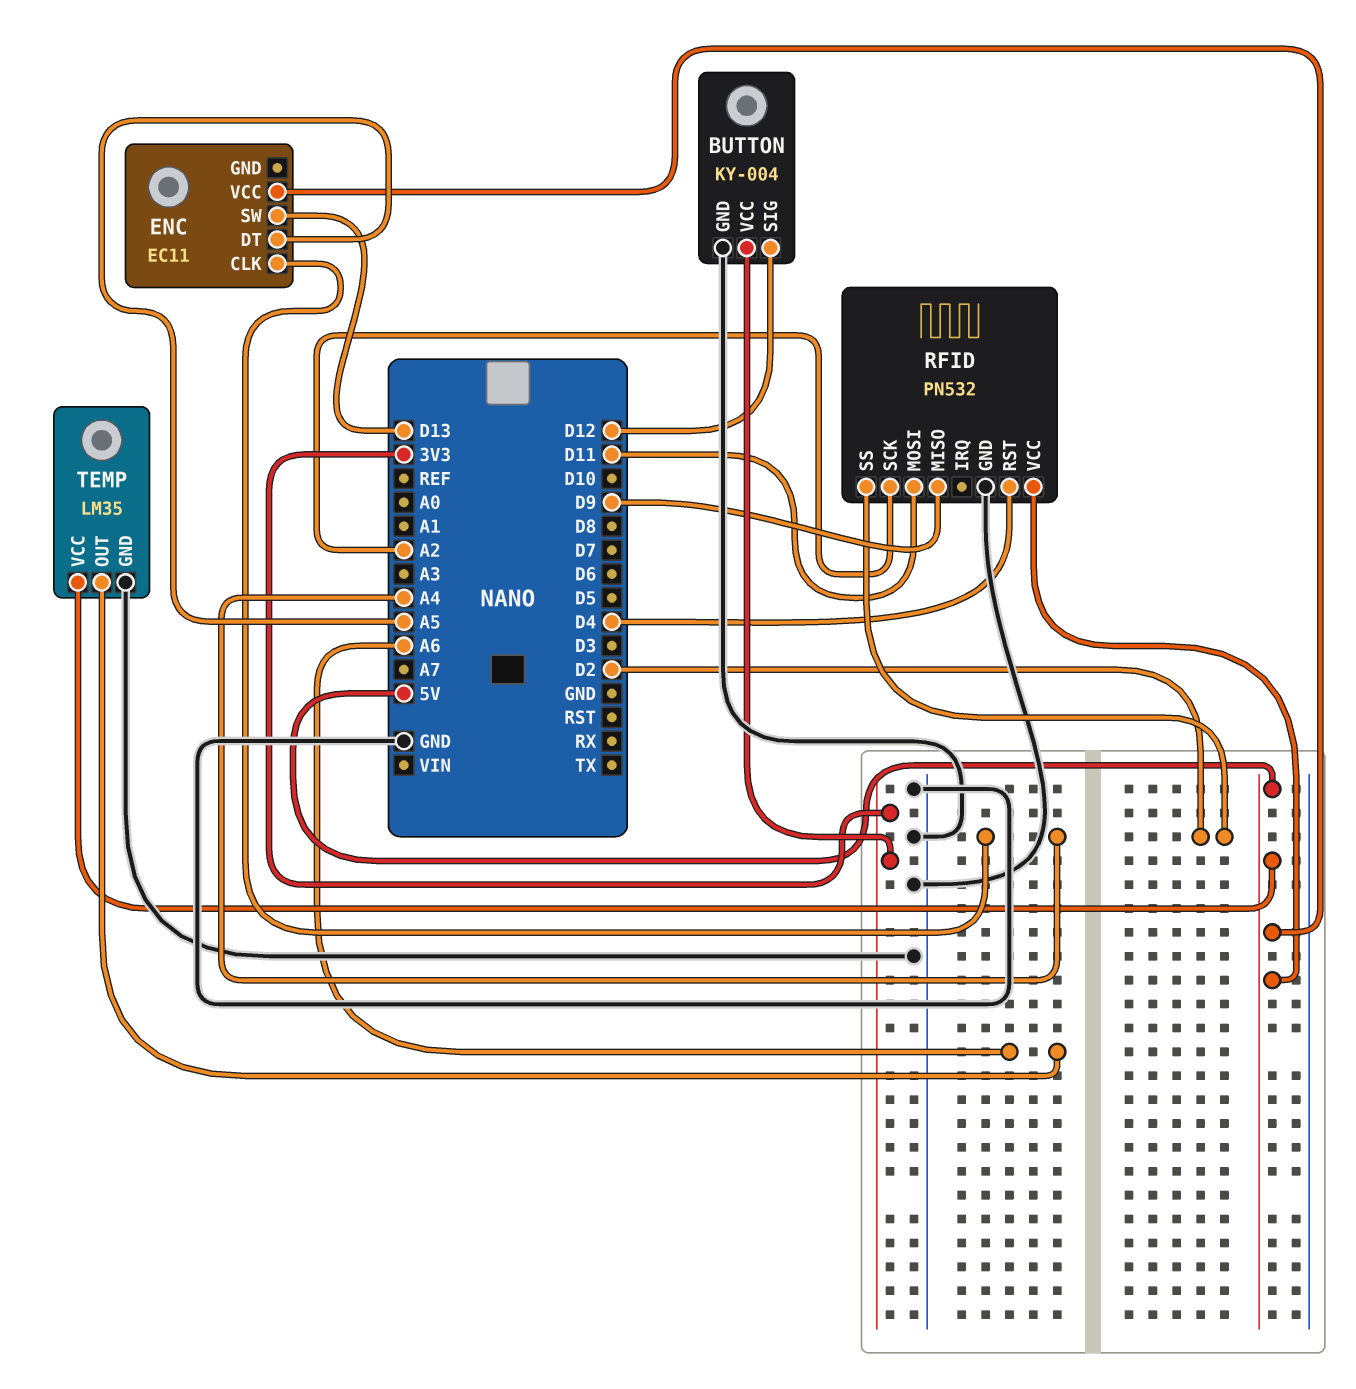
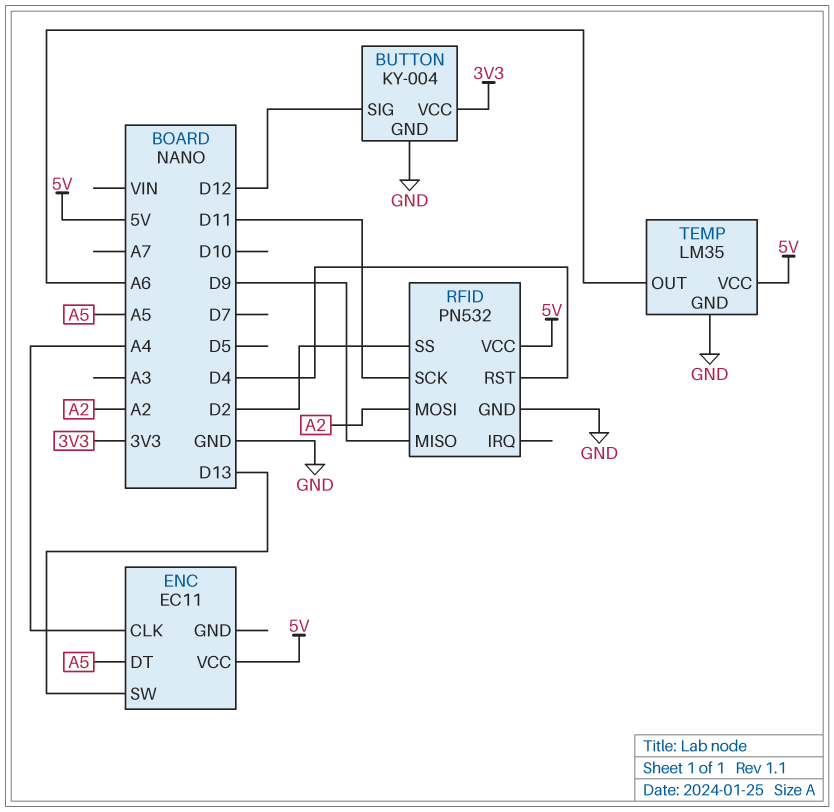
RFID pin MOSI: D11 -> A2
RFID pin SCK: A2 -> D11

